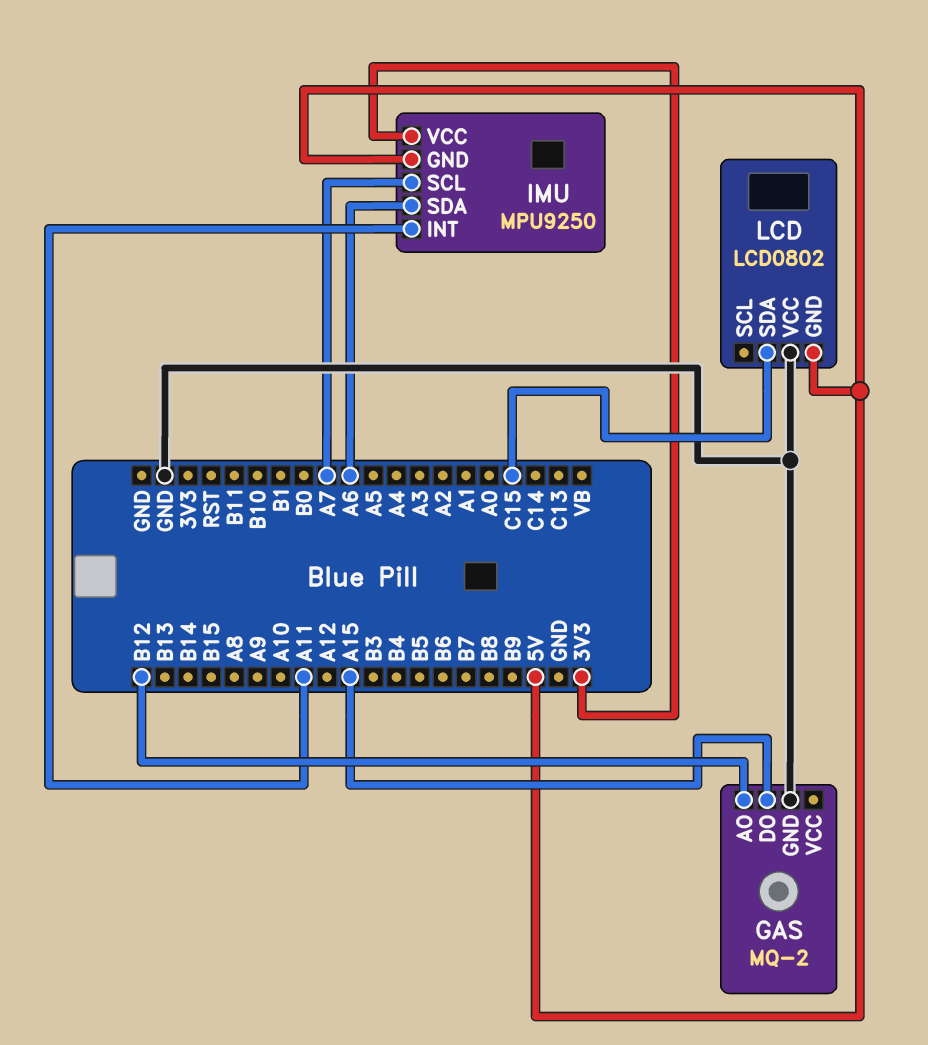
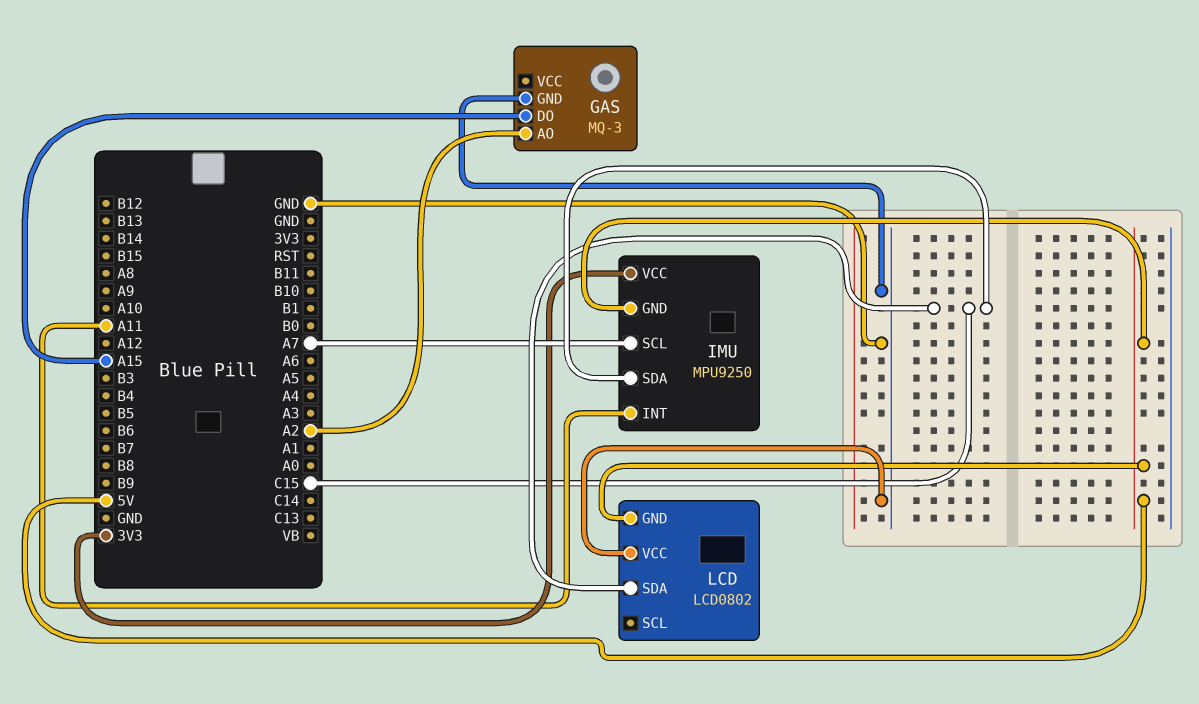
GAS: MQ-2 -> MQ-3
GAS pin AO: B12 -> A2
IMU pin SDA: A6 -> C15

